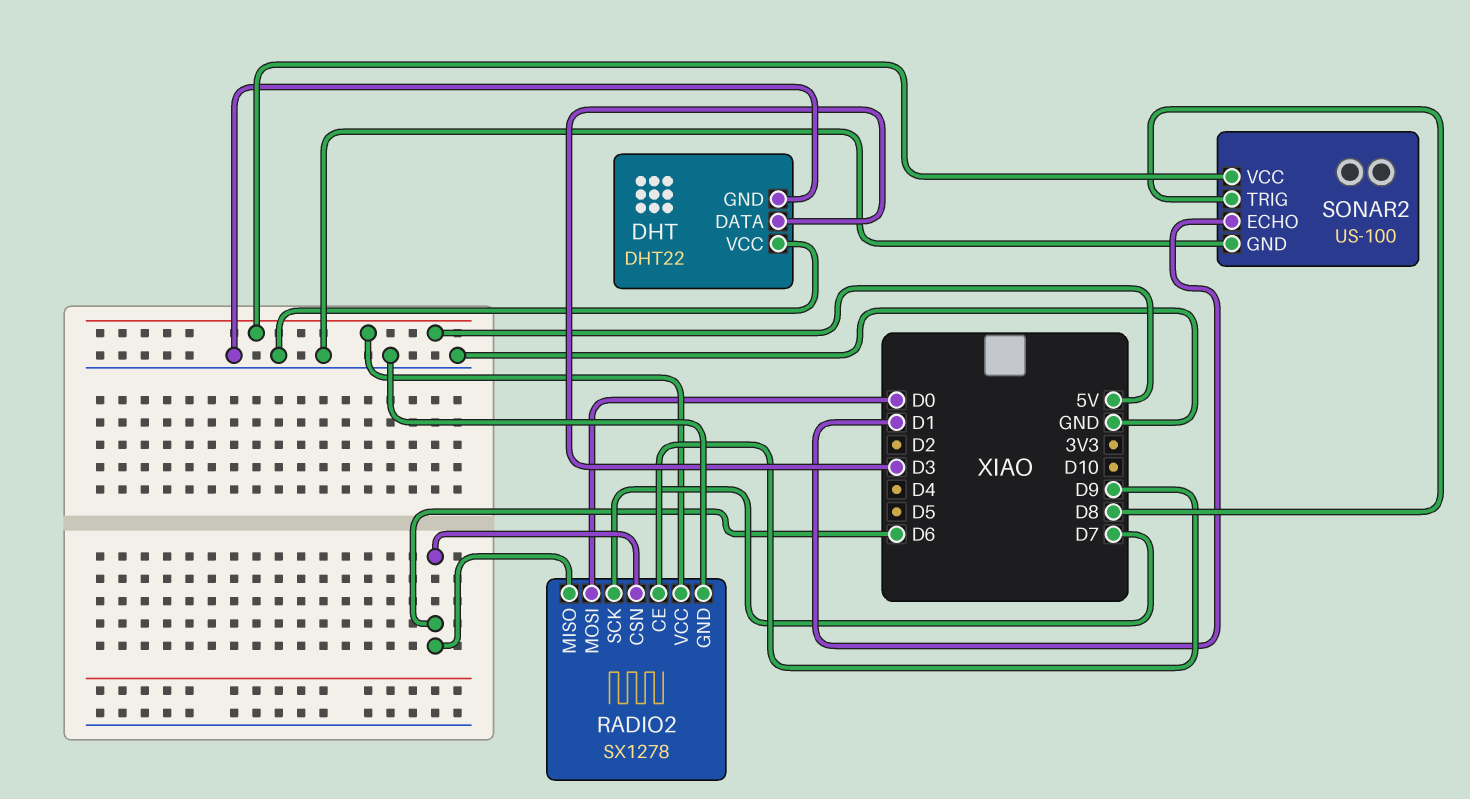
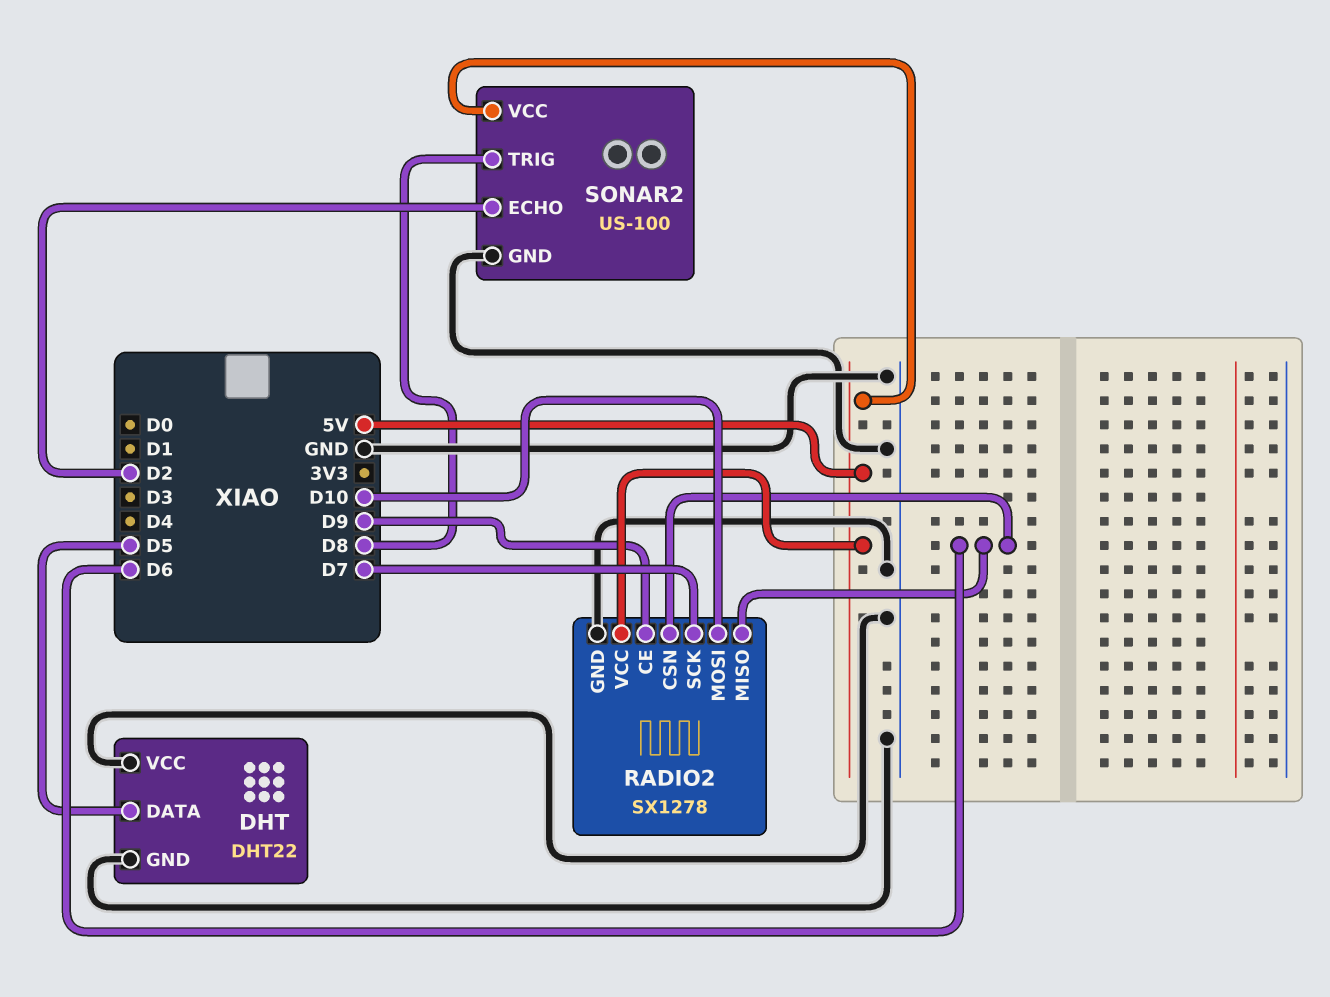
DHT pin DATA: D3 -> D5
RADIO2 pin MOSI: D0 -> D10
SONAR2 pin ECHO: D1 -> D2

